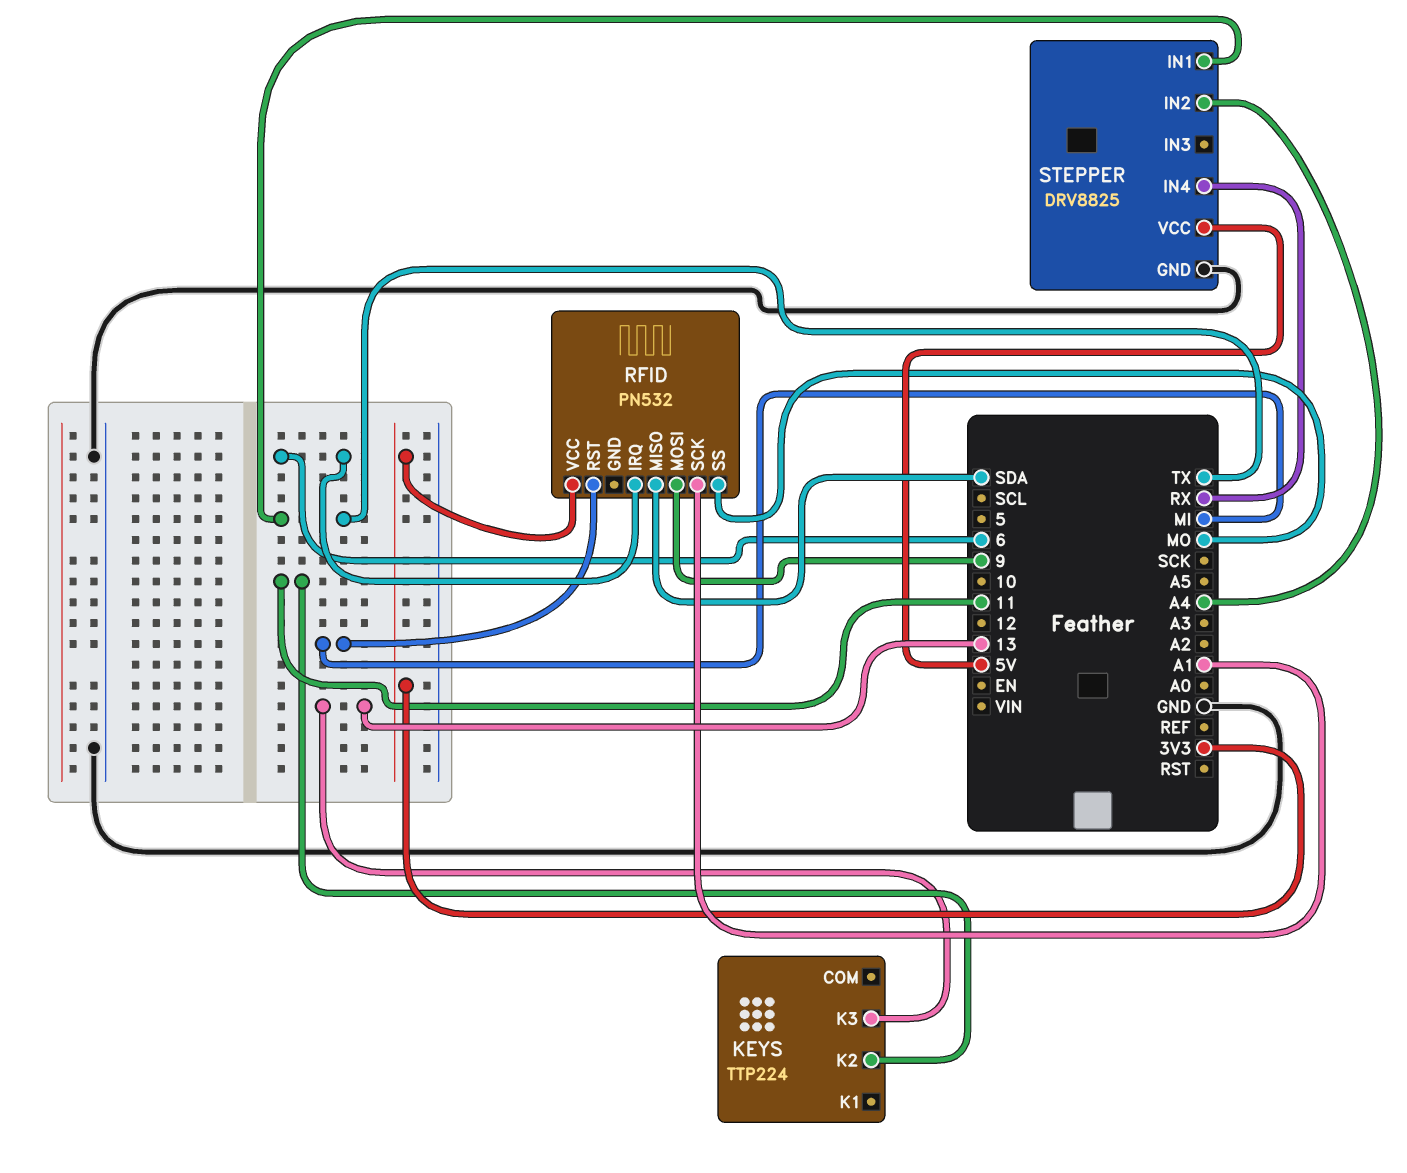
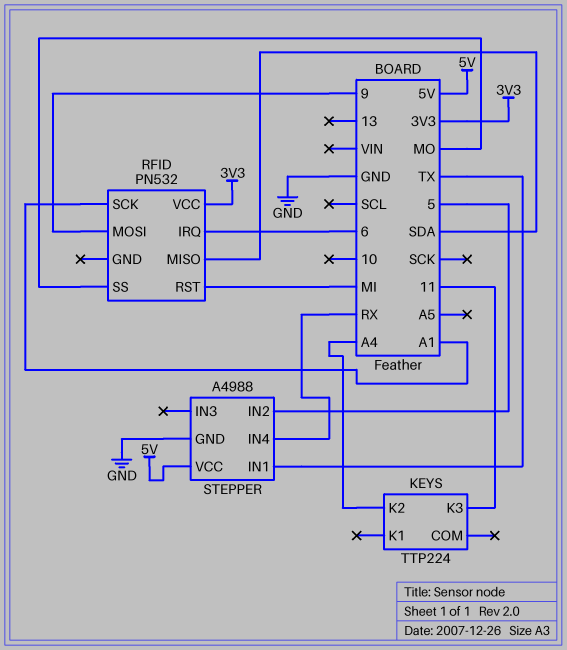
KEYS pin K2: 11 -> A4
KEYS pin K3: 13 -> 11
STEPPER: DRV8825 -> A4988
STEPPER pin IN2: A4 -> 5

